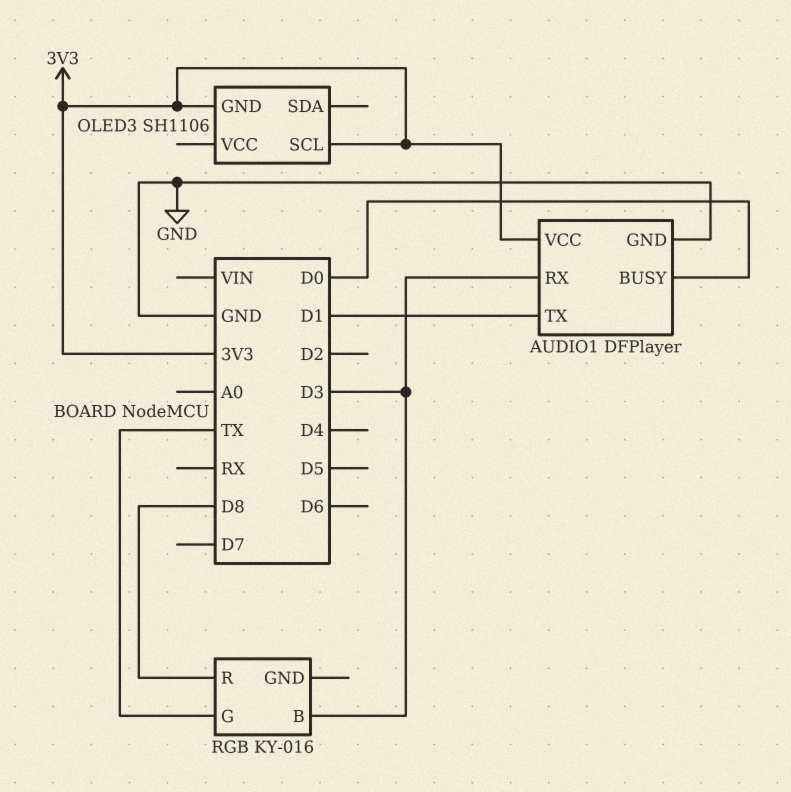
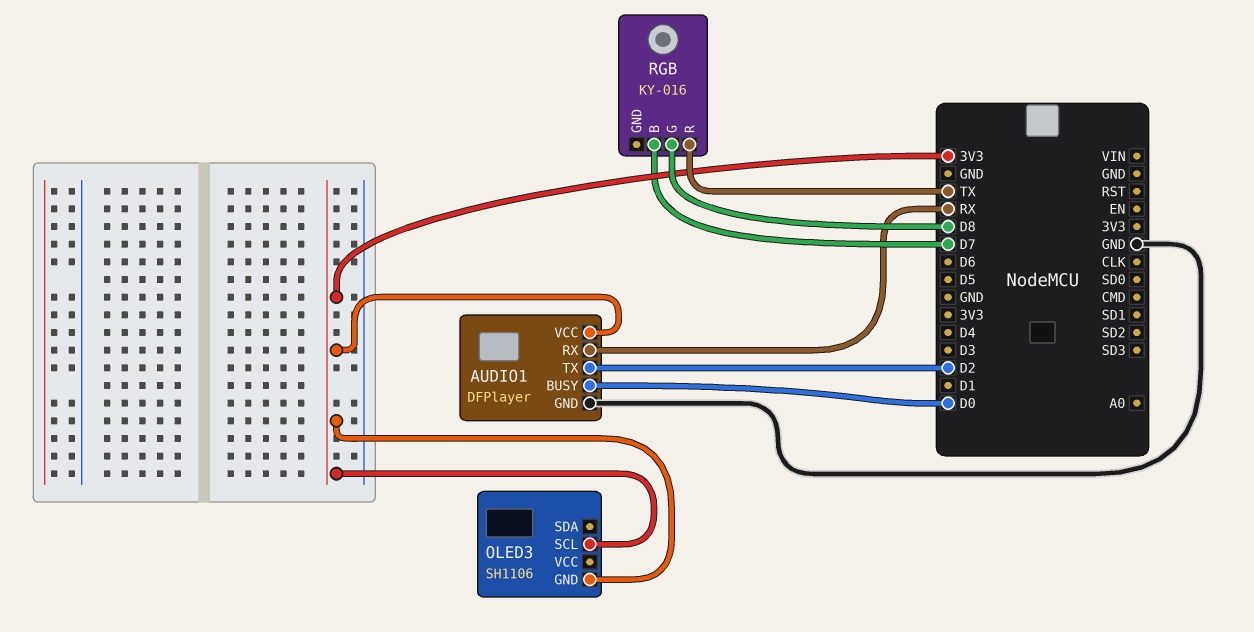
AUDIO1 pin RX: D3 -> RX
AUDIO1 pin TX: D1 -> D2
RGB pin B: D3 -> D7
RGB pin G: TX -> D8
RGB pin R: D8 -> TX

